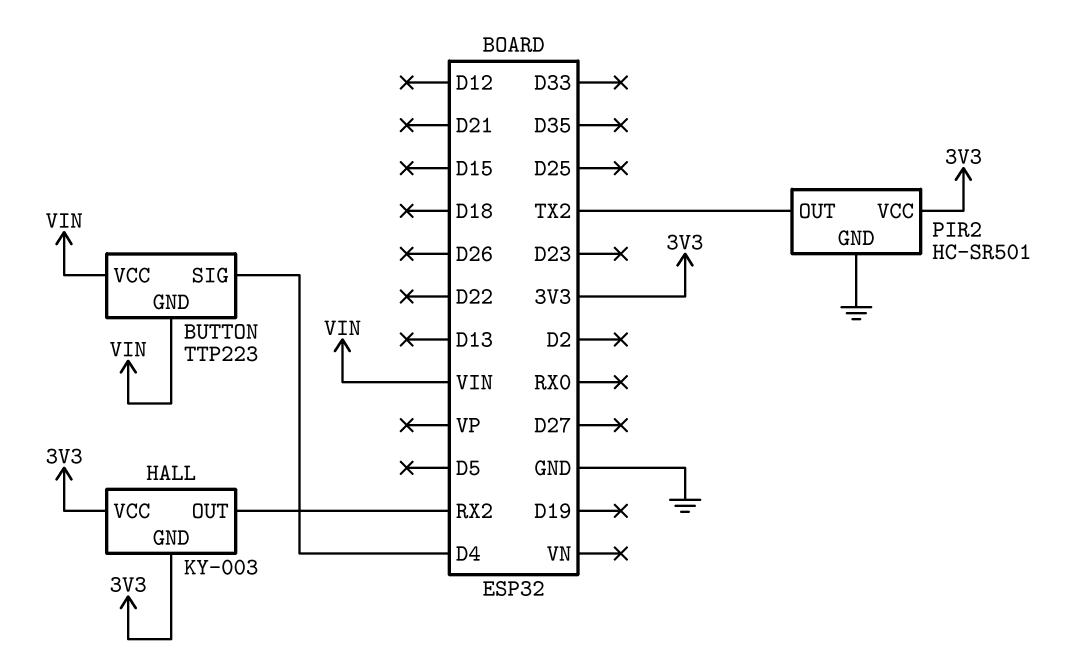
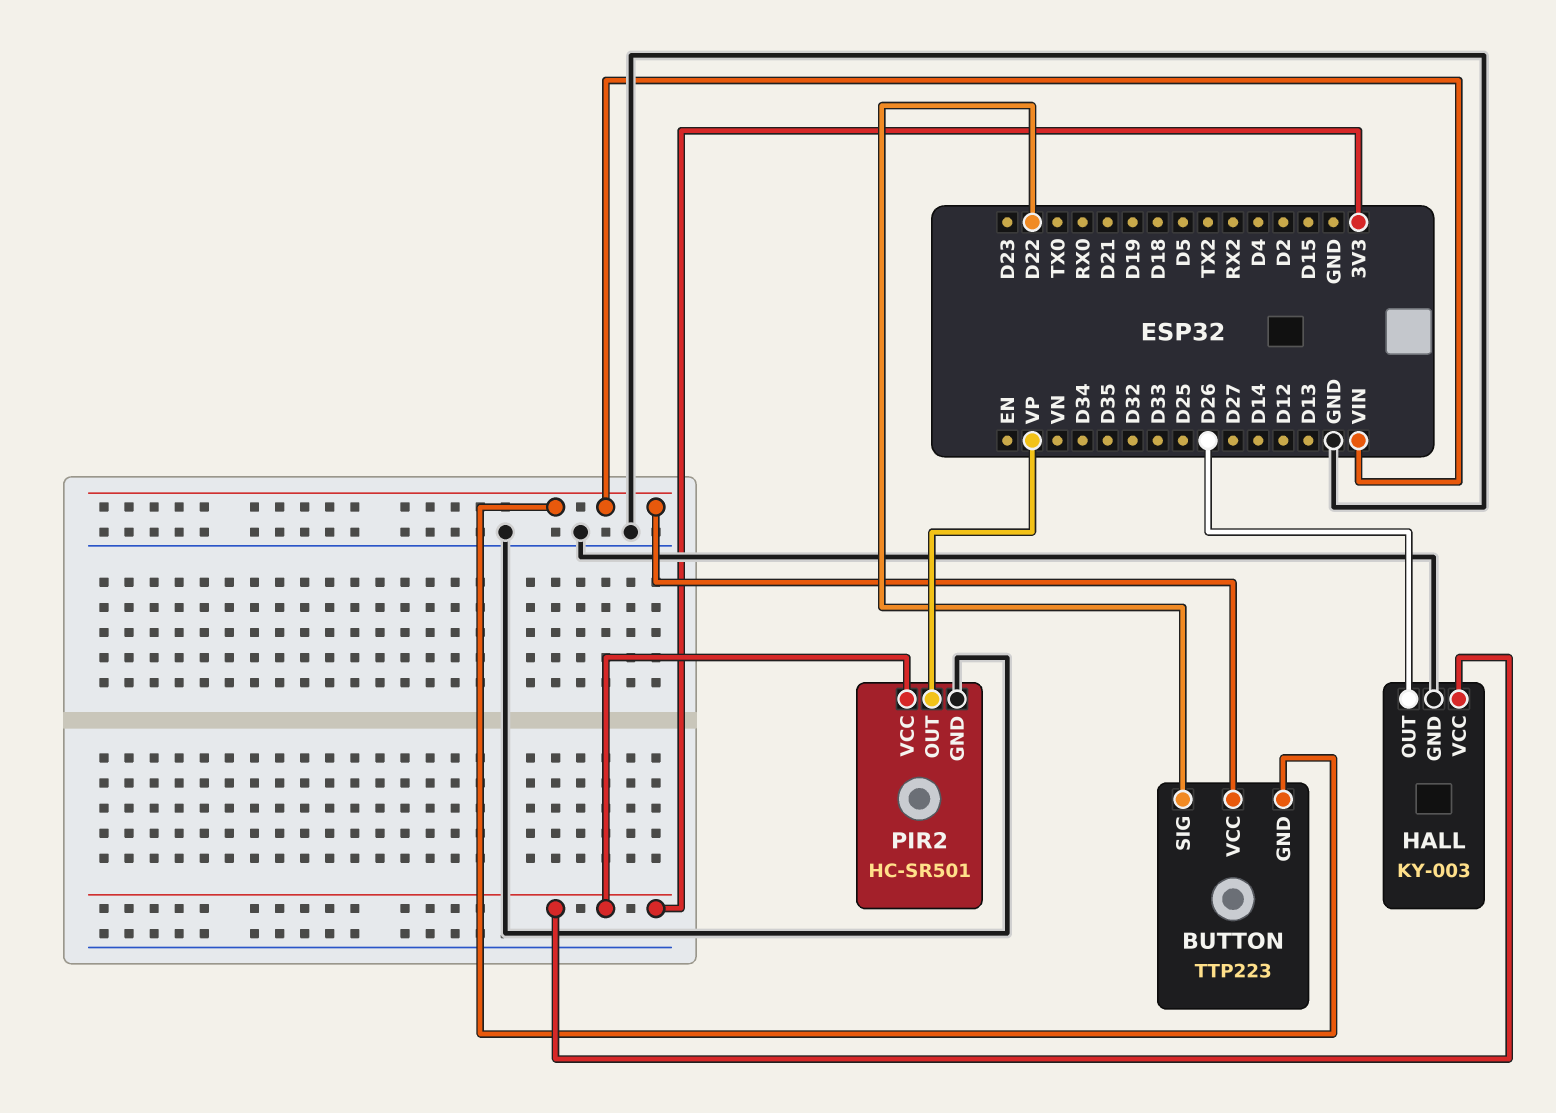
BUTTON pin SIG: D4 -> D22
HALL pin GND: 3V3 -> GND
HALL pin OUT: RX2 -> D26
PIR2 pin OUT: TX2 -> VP

